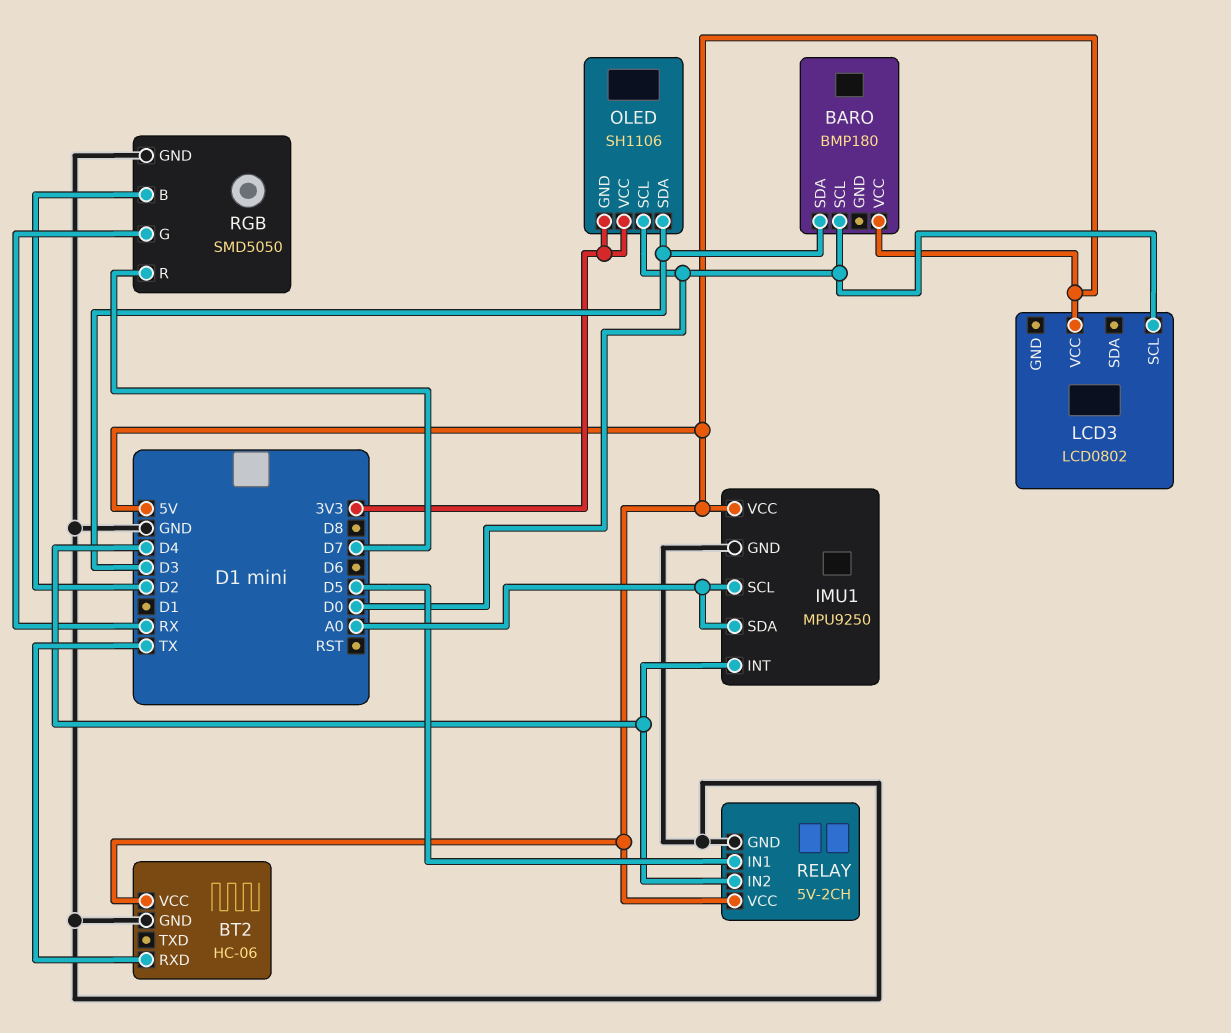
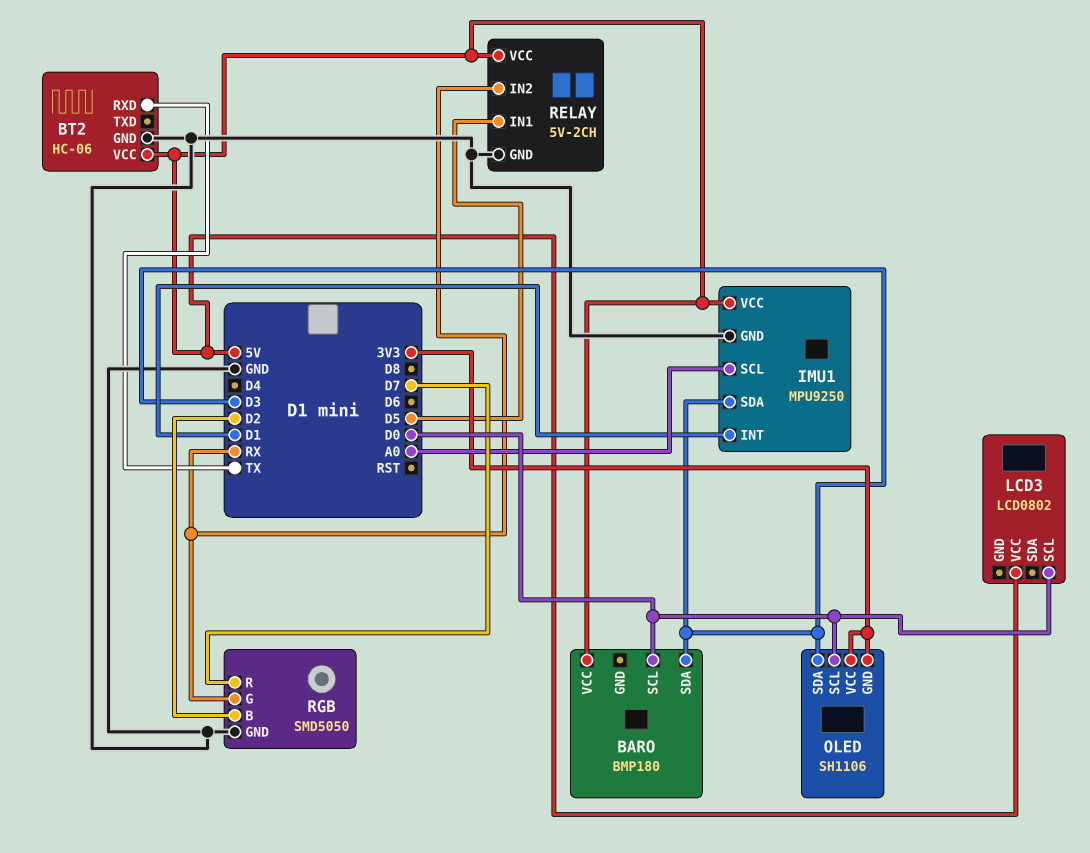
IMU1 pin INT: D4 -> D1
IMU1 pin SDA: A0 -> D3
RELAY pin IN2: D4 -> RX

